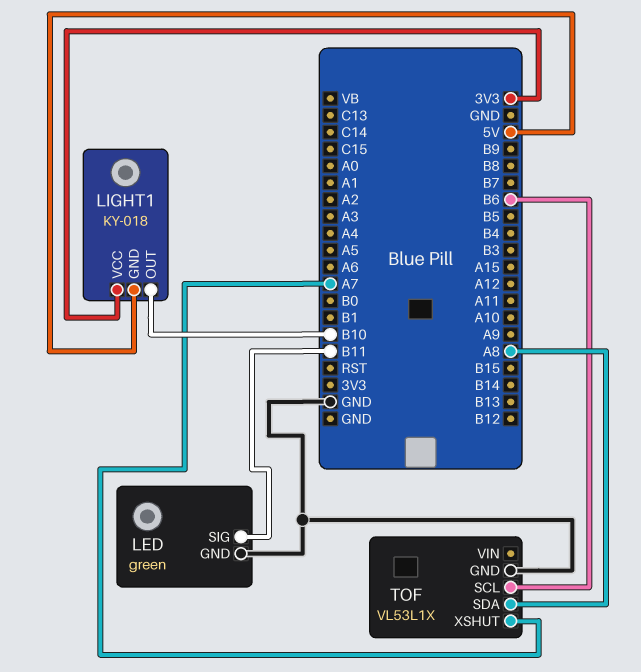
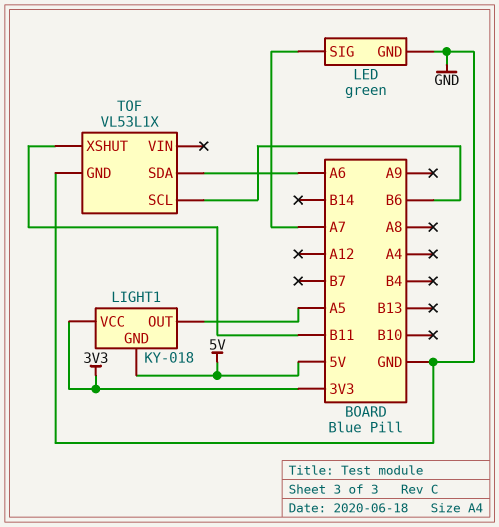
LED pin SIG: B11 -> A7
LIGHT1 pin OUT: B10 -> A5
TOF pin SDA: A8 -> A6
TOF pin XSHUT: A7 -> B11

